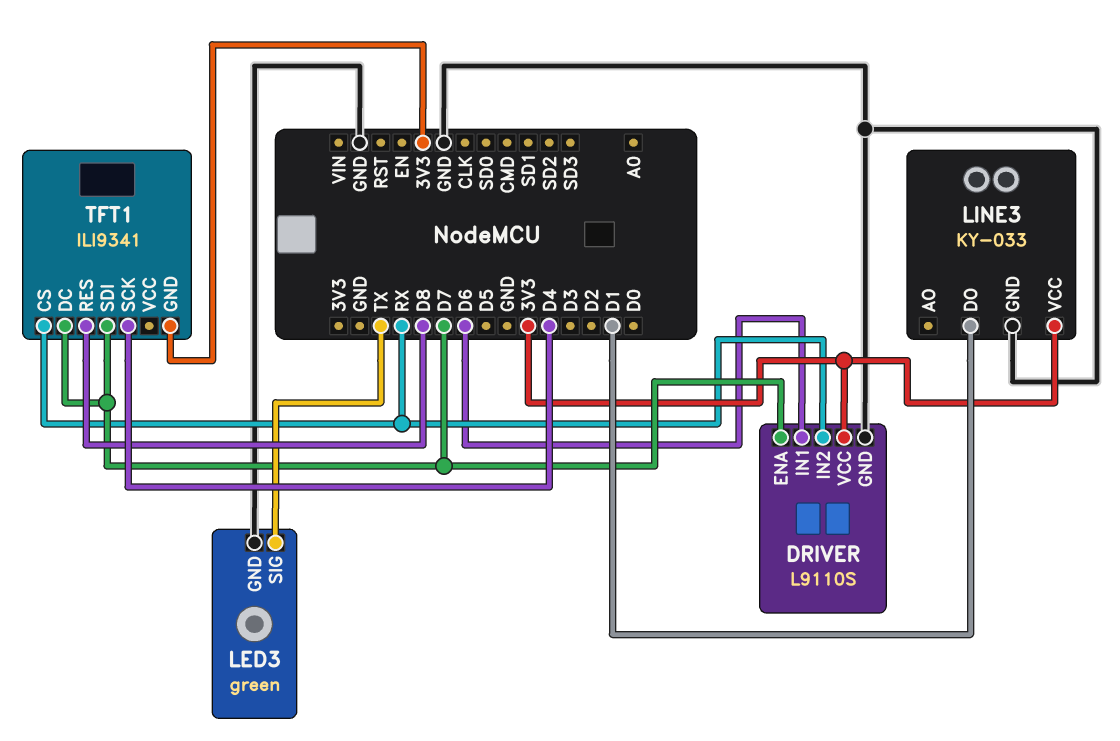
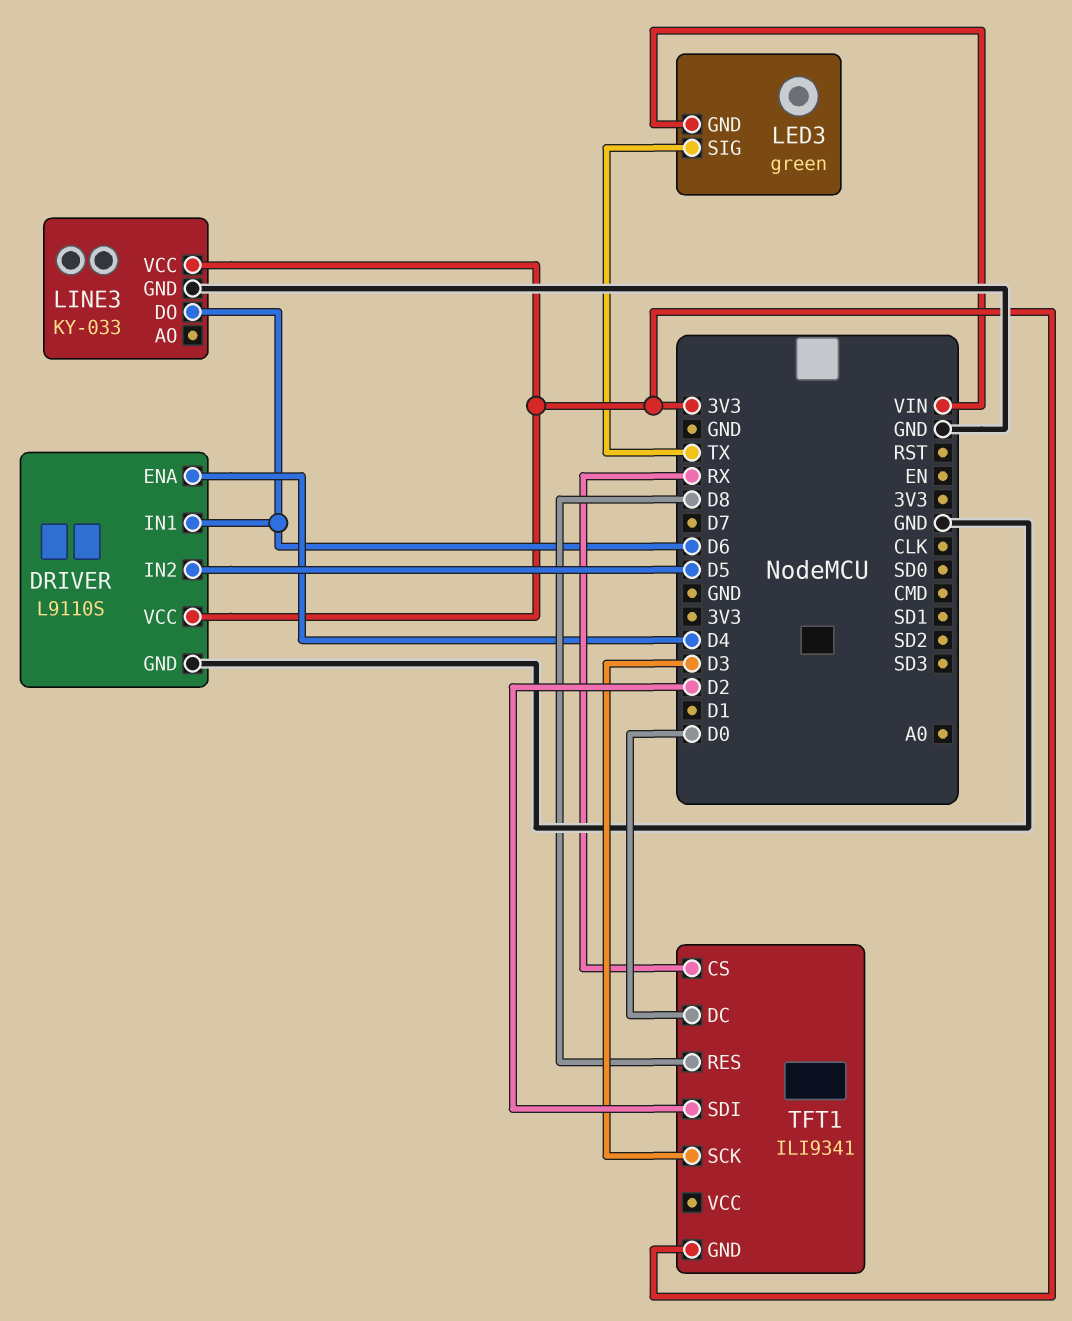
DRIVER pin ENA: D7 -> D4
DRIVER pin IN2: RX -> D5
LED3 pin GND: GND -> VIN
LINE3 pin DO: D1 -> D6
TFT1 pin DC: D7 -> D0
TFT1 pin SCK: D4 -> D3
TFT1 pin SDI: D7 -> D2

